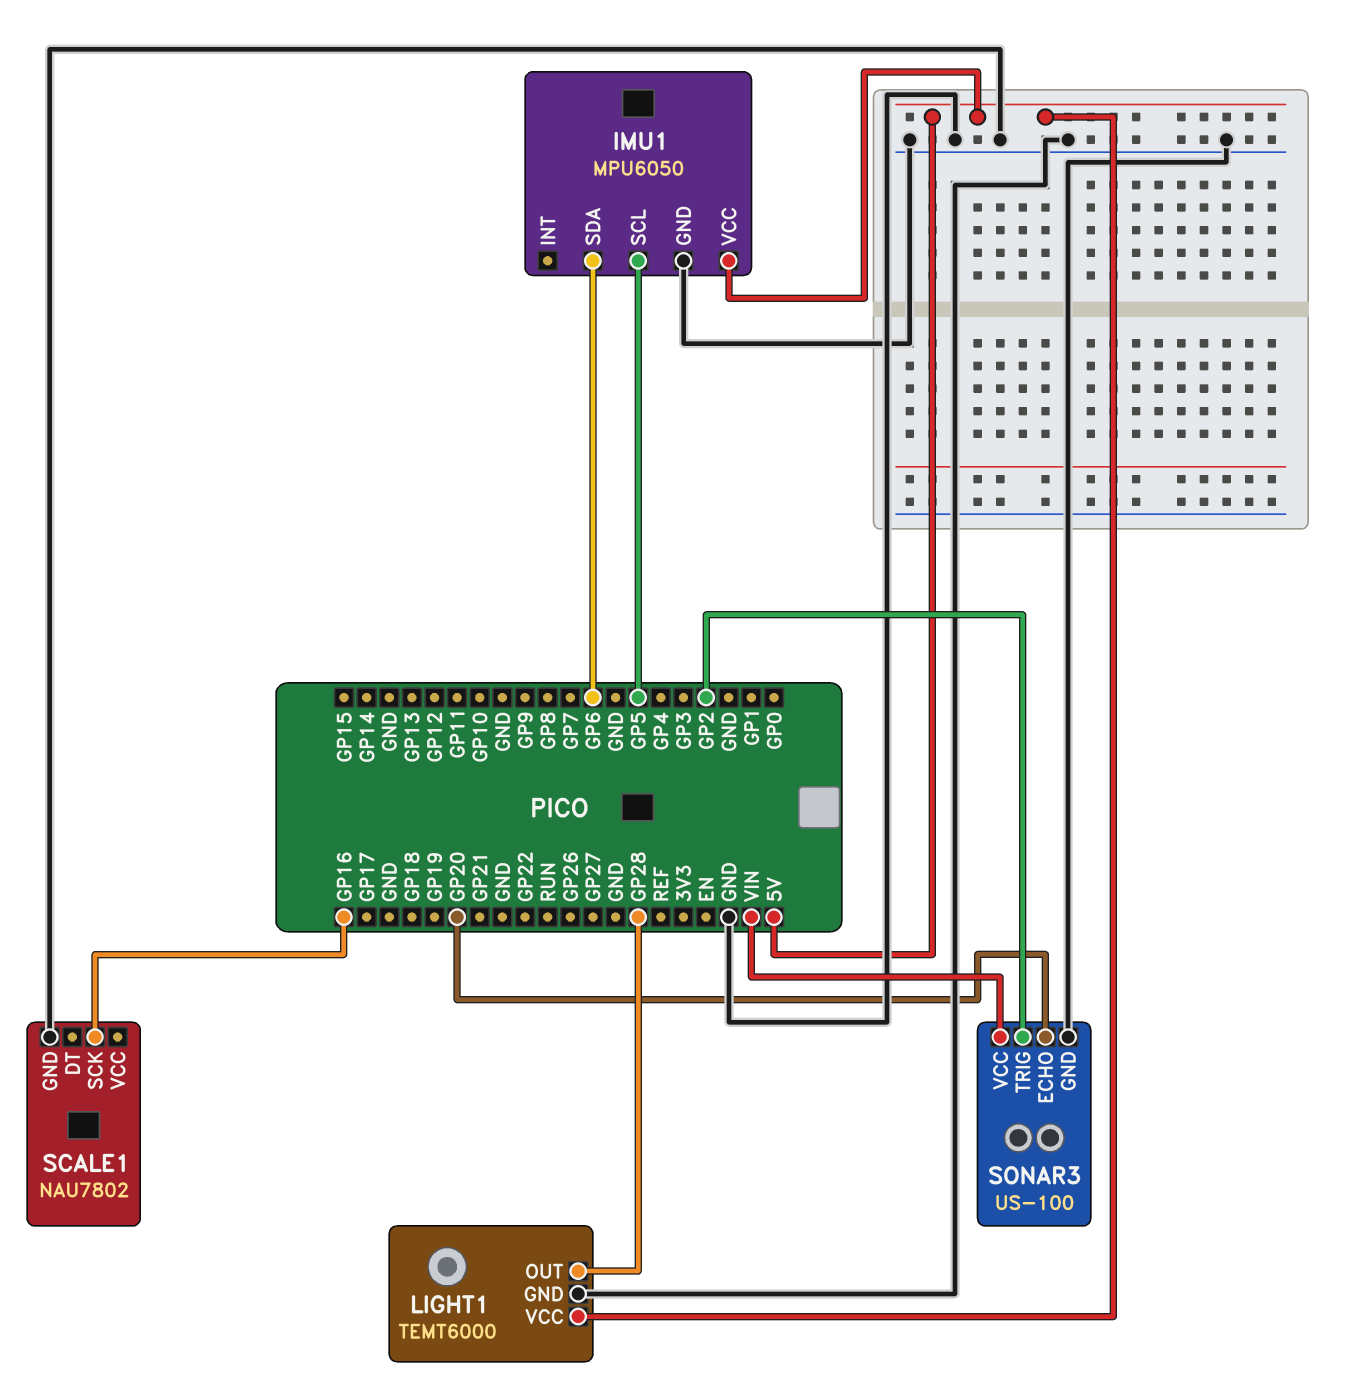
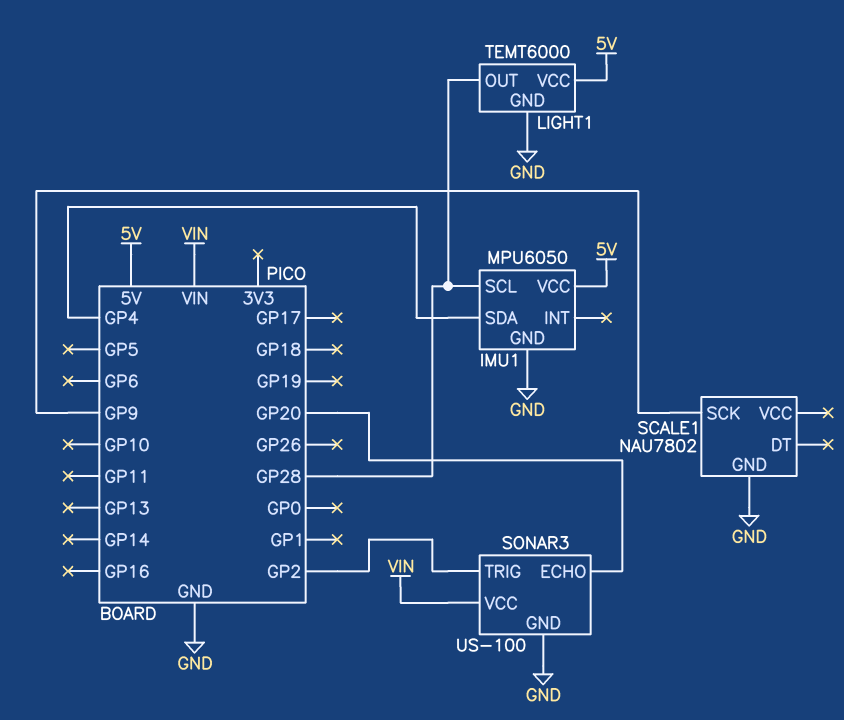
IMU1 pin SCL: GP5 -> GP28
IMU1 pin SDA: GP6 -> GP4
SCALE1 pin SCK: GP16 -> GP9

